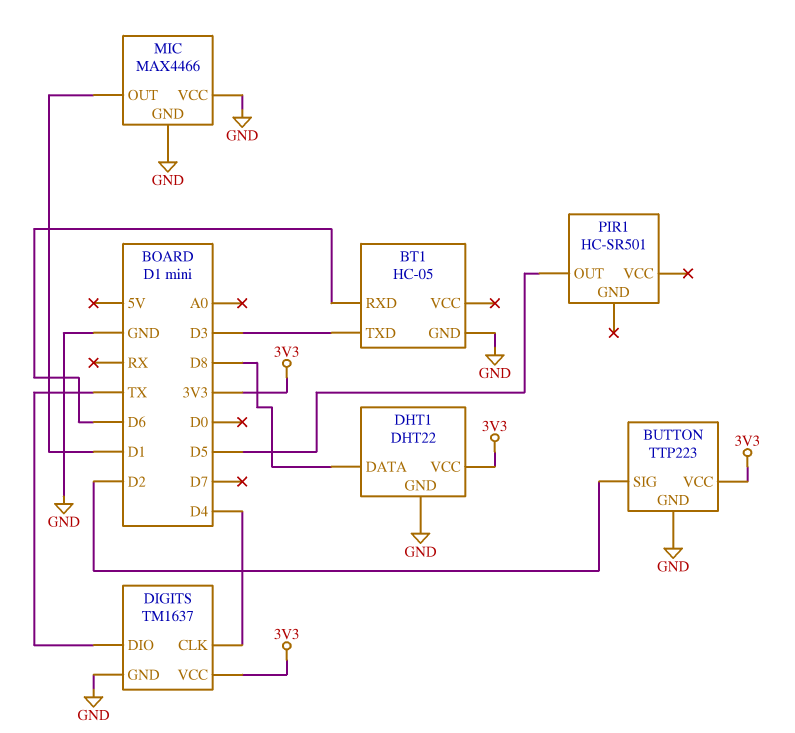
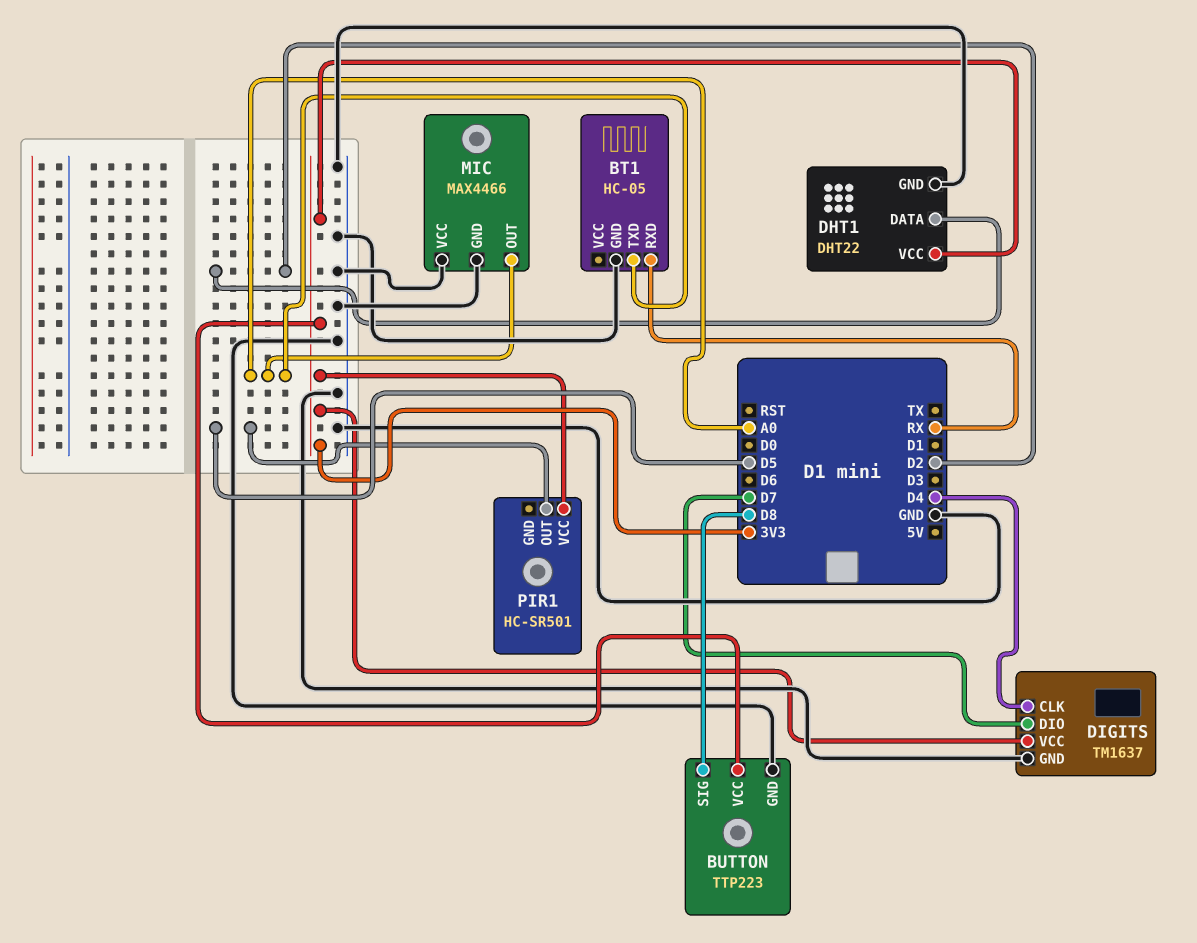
BT1 pin RXD: D6 -> RX
BT1 pin TXD: D3 -> A0
BUTTON pin SIG: D2 -> D8
DHT1 pin DATA: D8 -> D2
DIGITS pin DIO: TX -> D7
MIC pin OUT: D1 -> A0
PIR1 pin VCC: none -> 3V3

